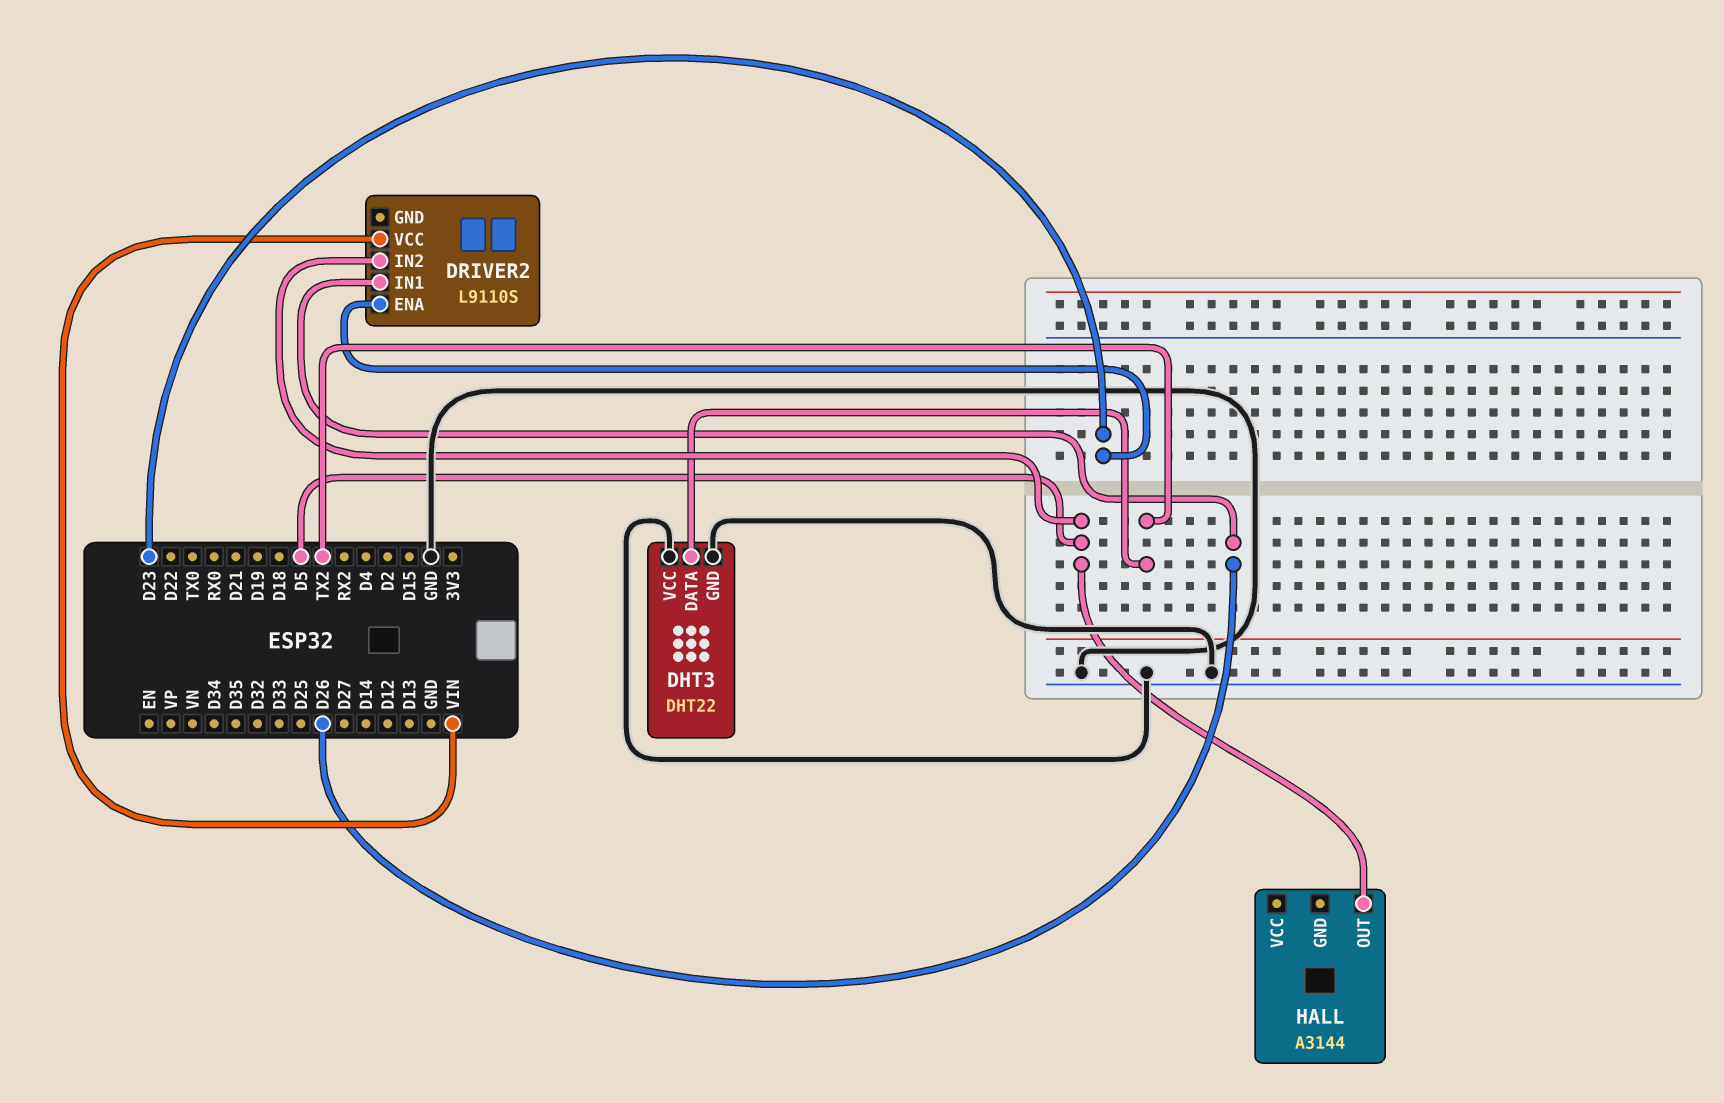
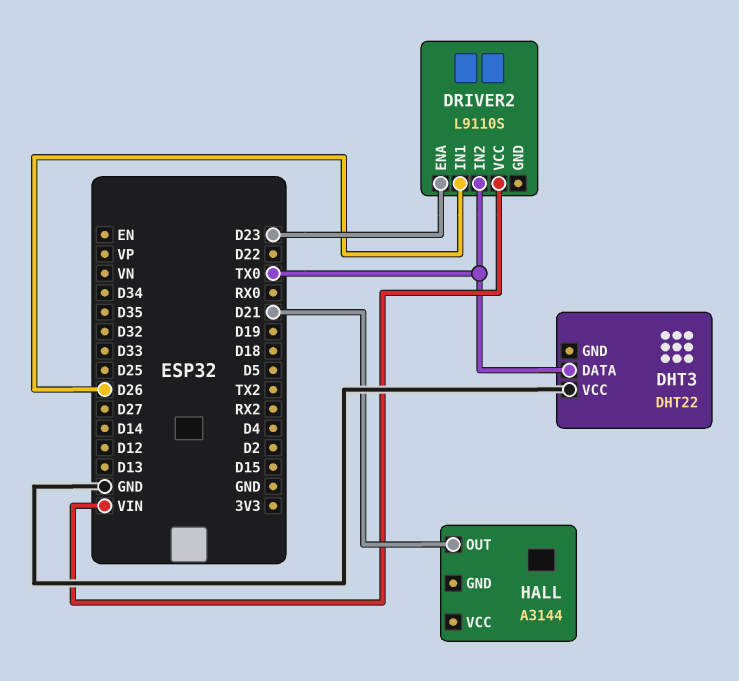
DHT3 pin DATA: TX2 -> TX0
DHT3 pin GND: GND -> none
DRIVER2 pin IN2: D5 -> TX0
HALL pin OUT: D5 -> D21

